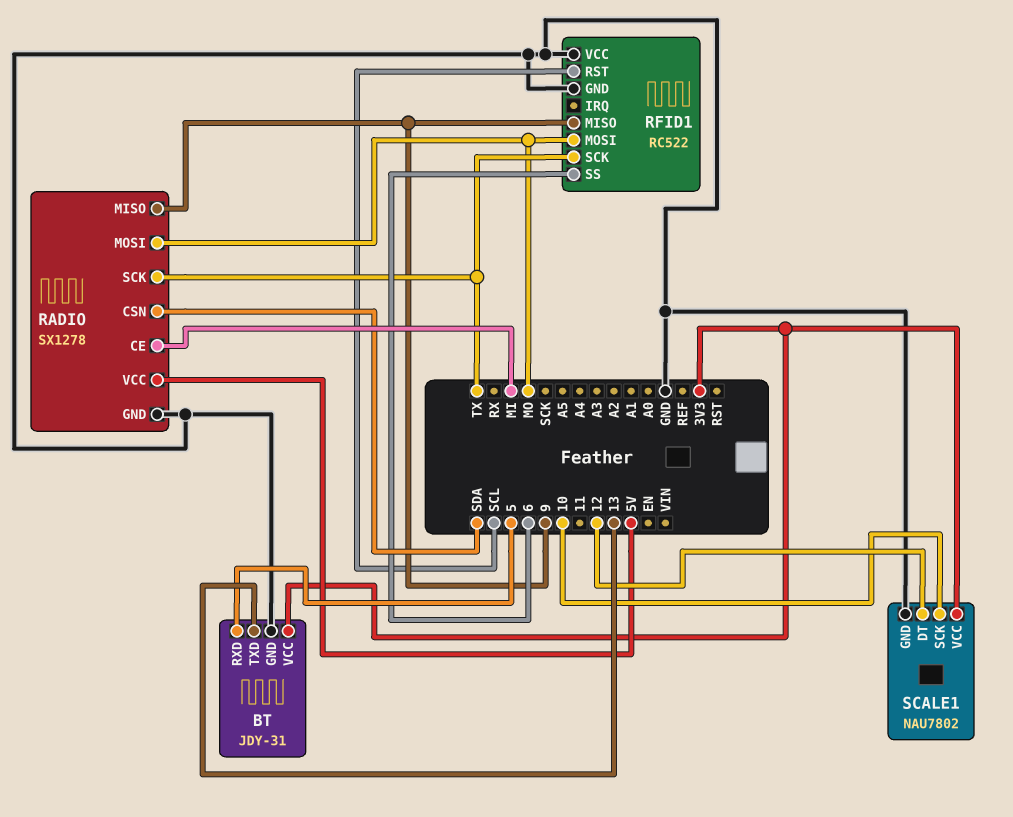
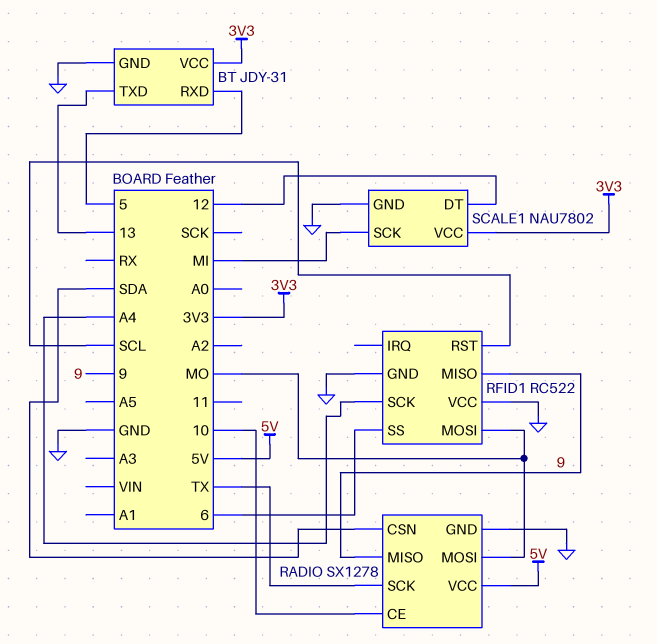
RADIO pin CE: MI -> 10
RFID1 pin SCK: TX -> A4
SCALE1 pin SCK: 10 -> MI

